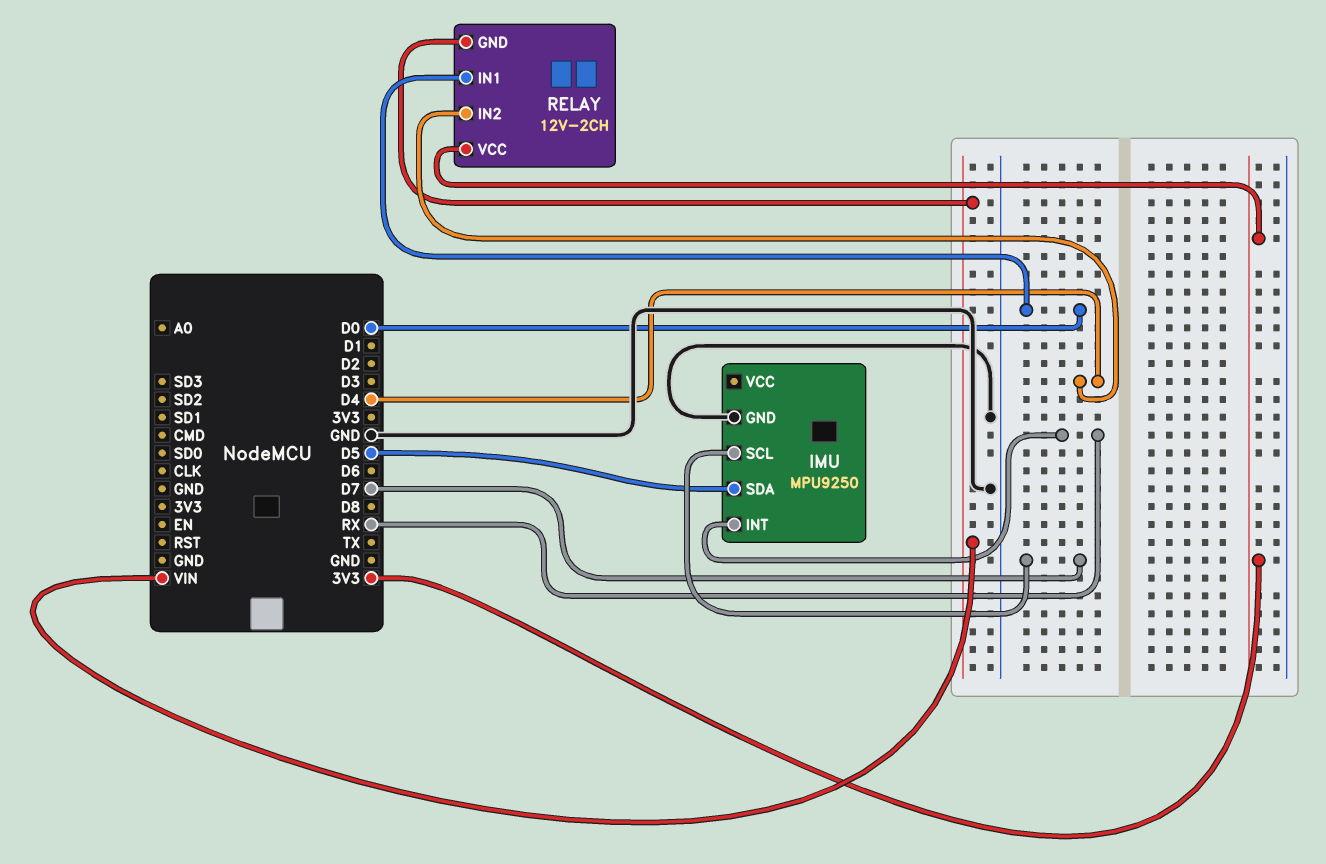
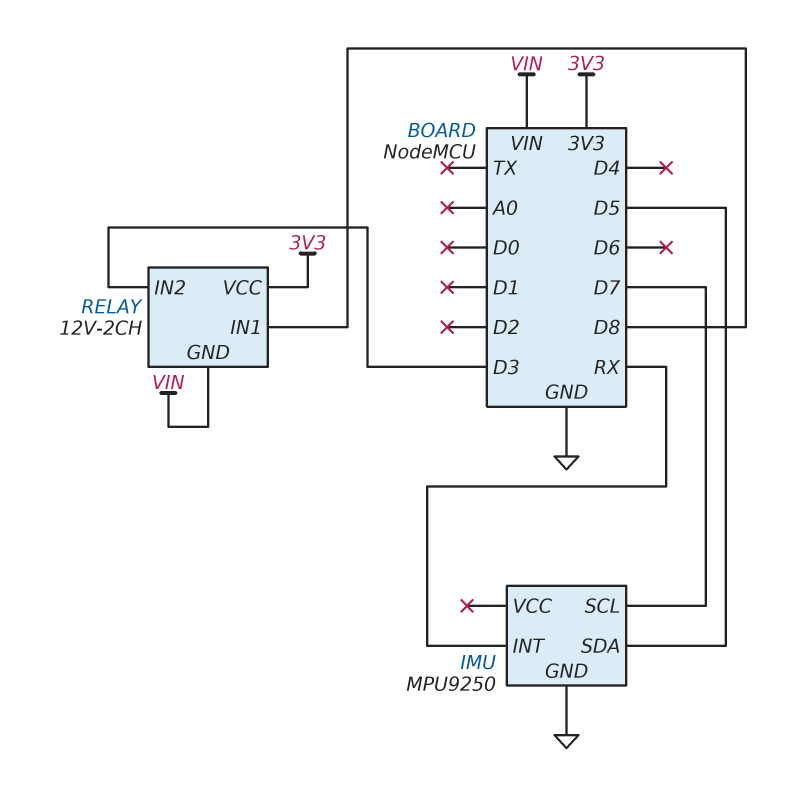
RELAY pin IN1: D0 -> D8
RELAY pin IN2: D4 -> D3

